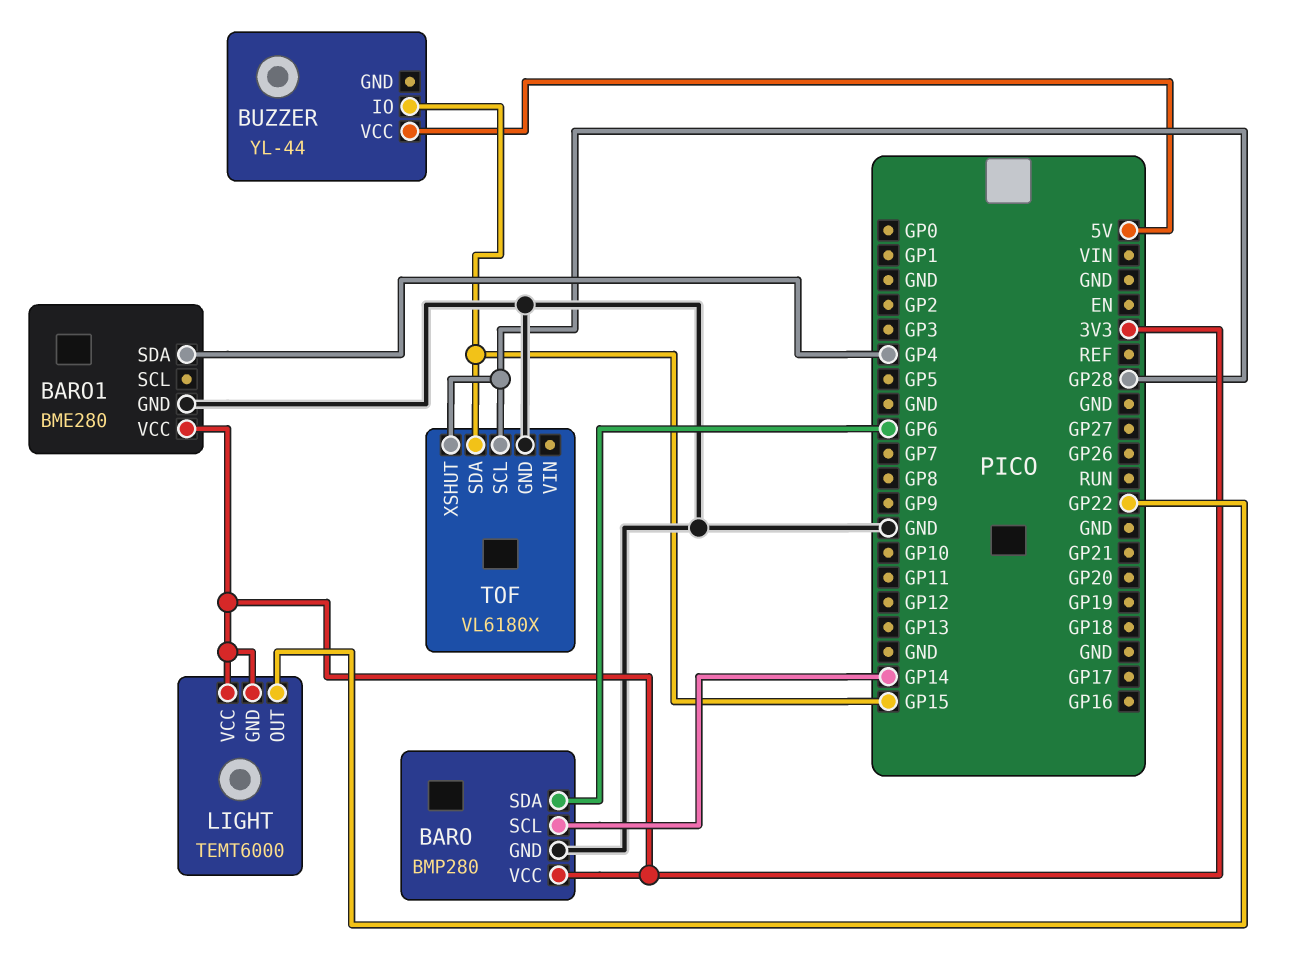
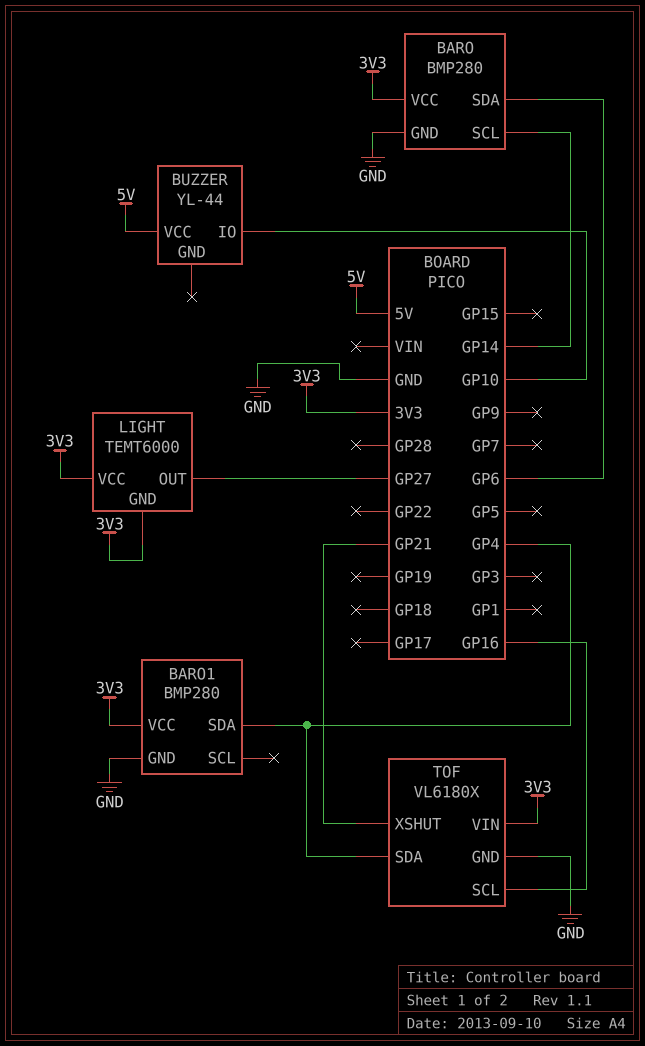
BARO1: BME280 -> BMP280
BUZZER pin IO: GP15 -> GP10
LIGHT pin OUT: GP22 -> GP27
TOF pin SCL: GP28 -> GP16
TOF pin SDA: GP15 -> GP4
TOF pin VIN: none -> 3V3
TOF pin XSHUT: GP28 -> GP21

